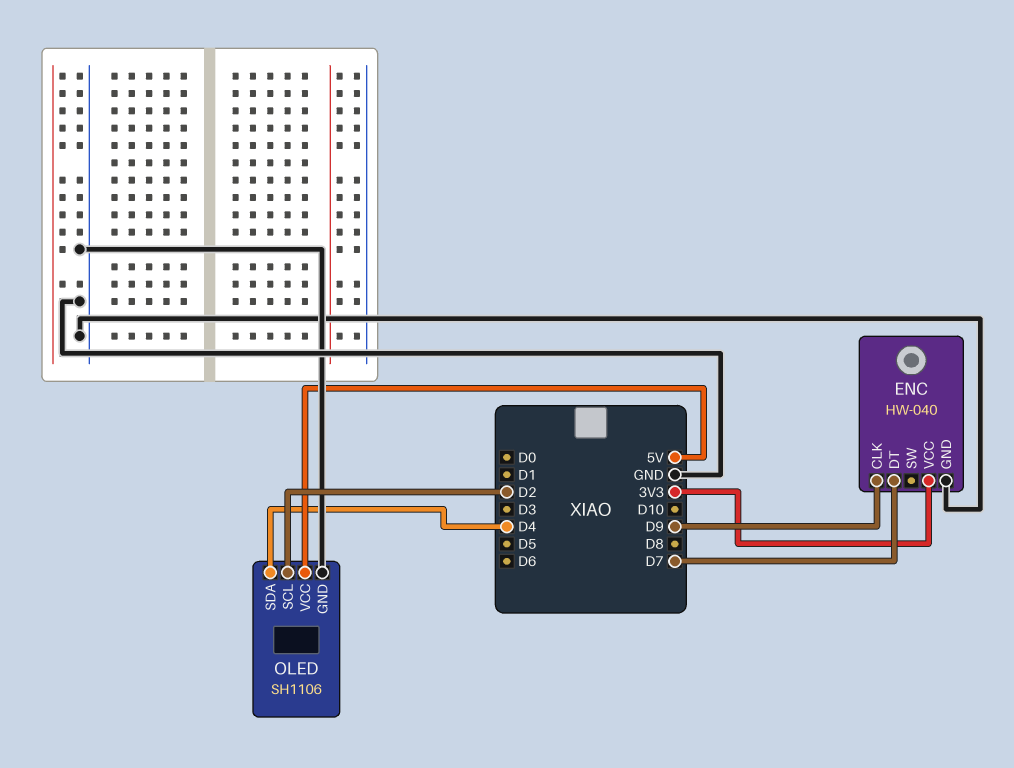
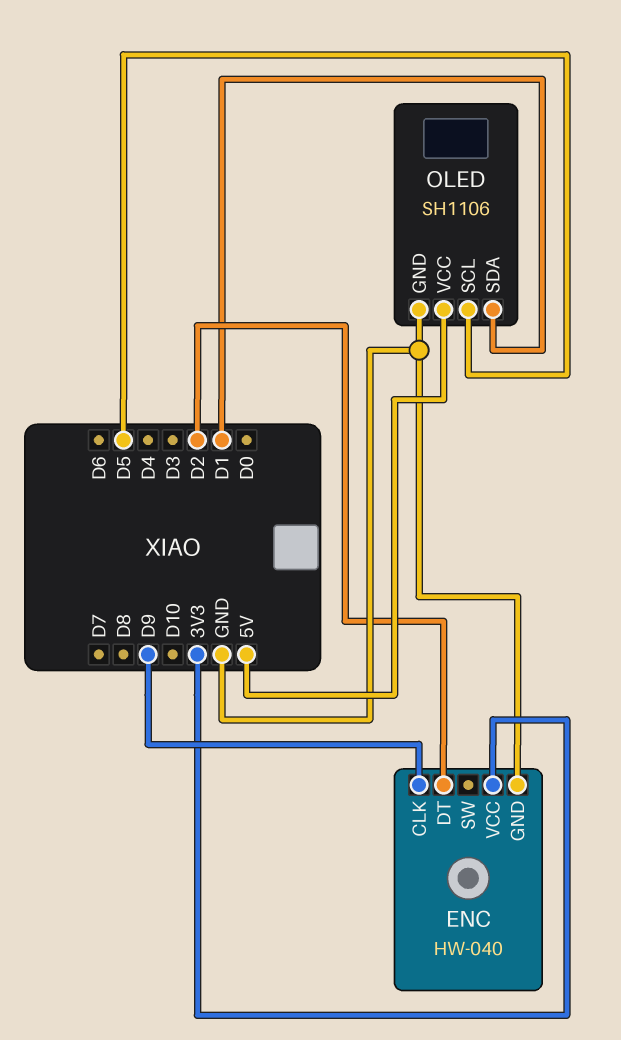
ENC pin DT: D7 -> D2
OLED pin SCL: D2 -> D5
OLED pin SDA: D4 -> D1

